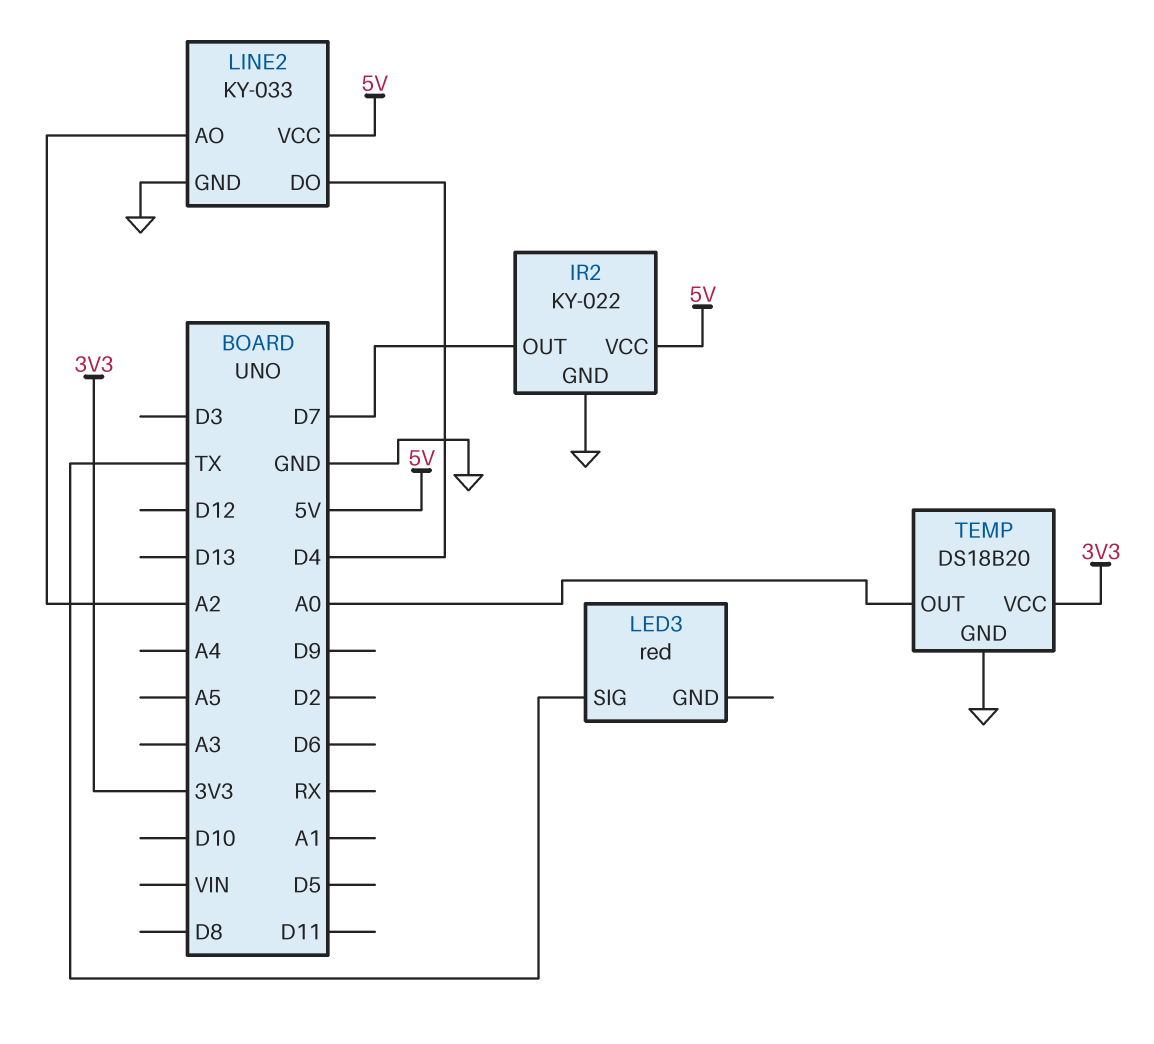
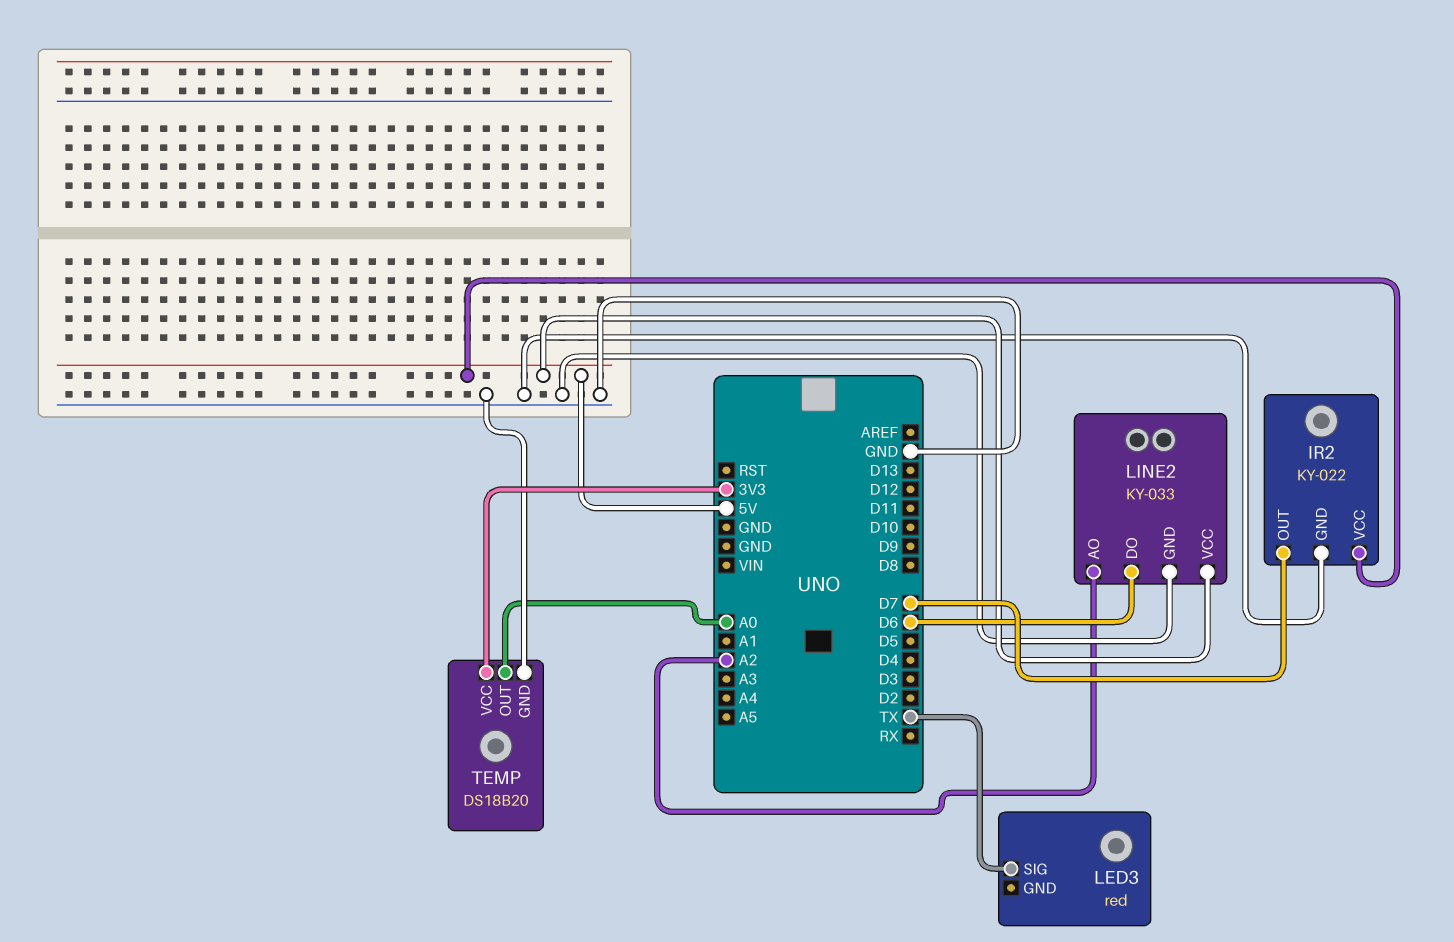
LINE2 pin DO: D4 -> D6

